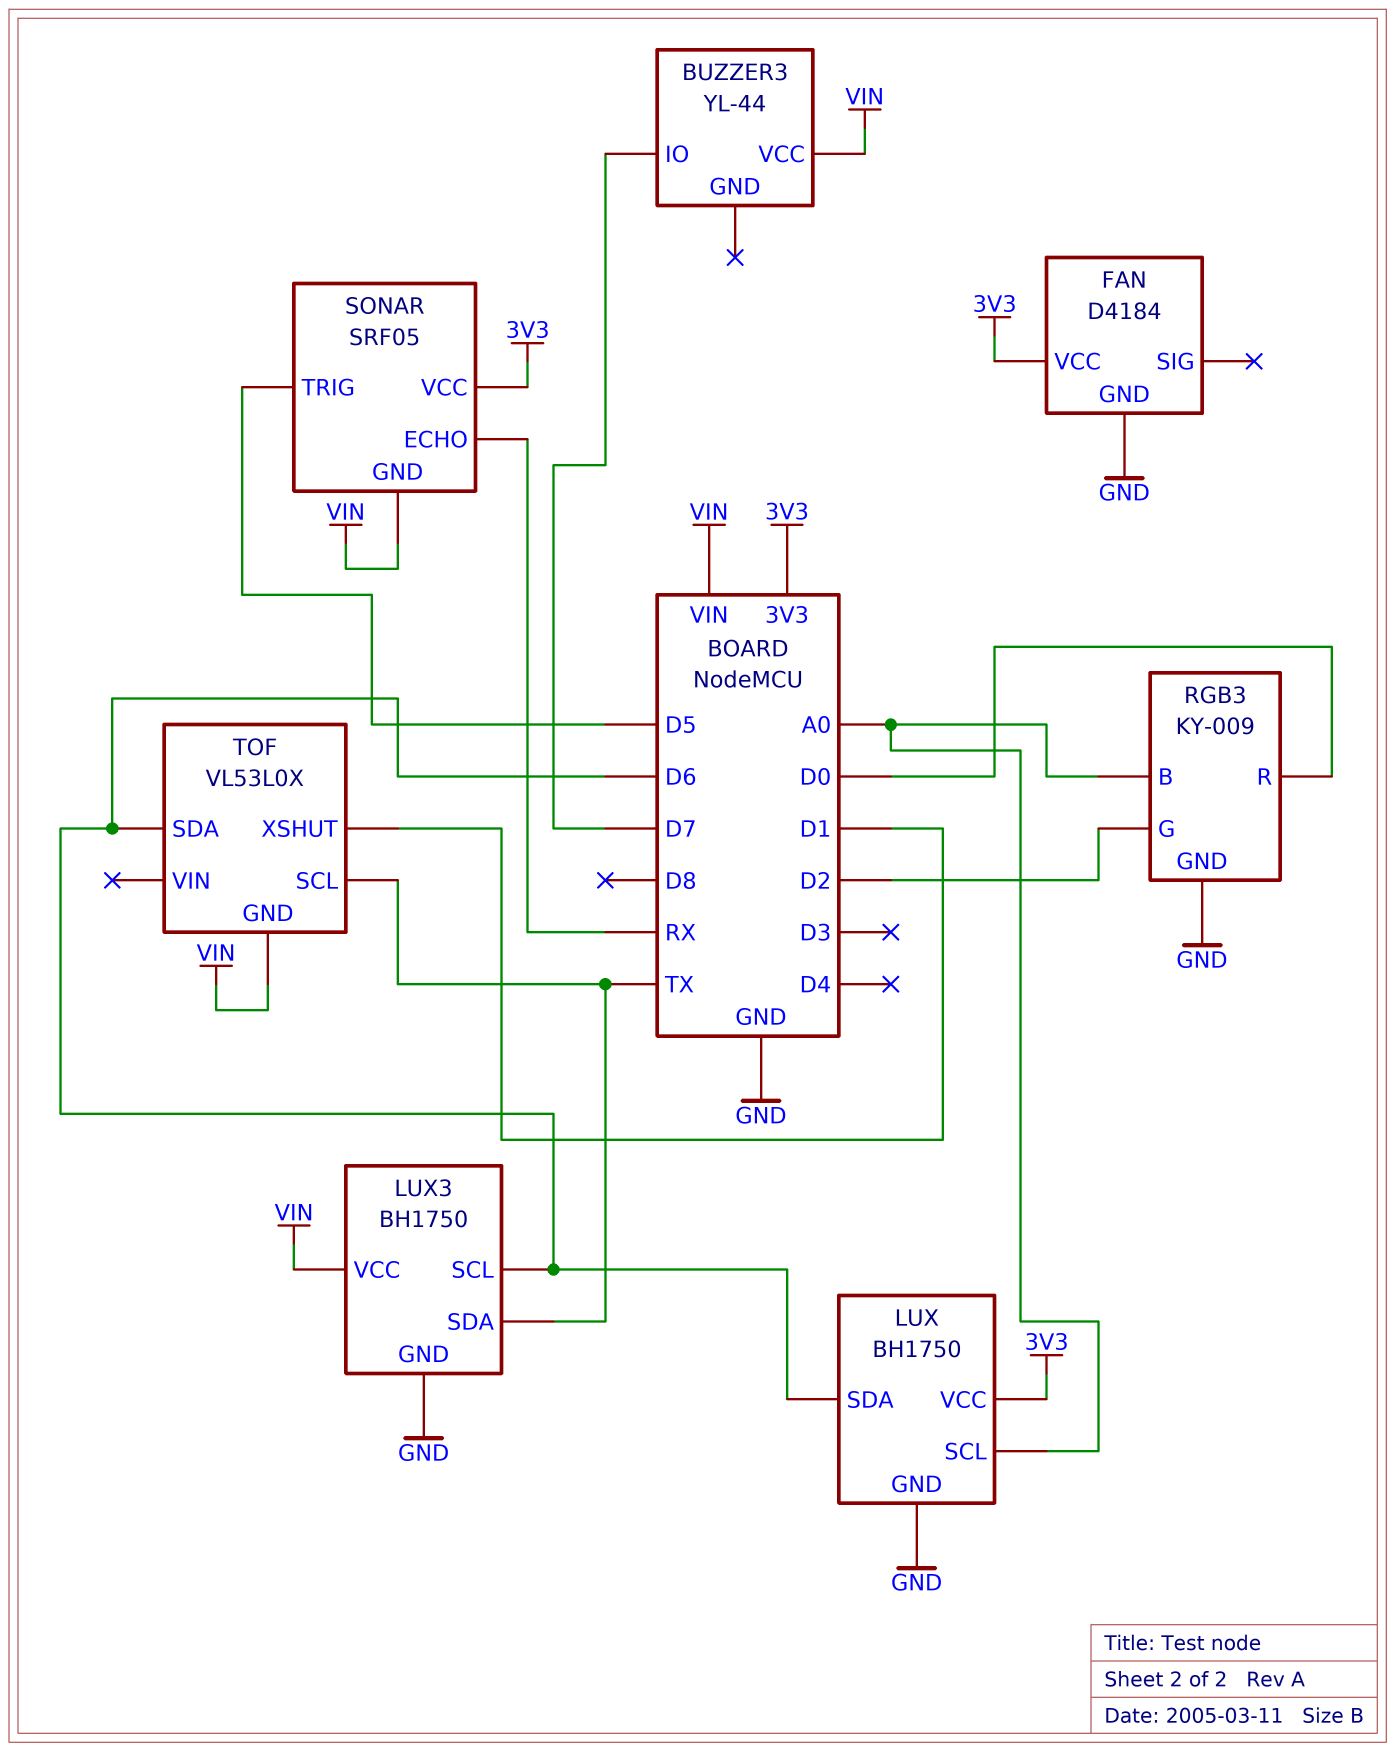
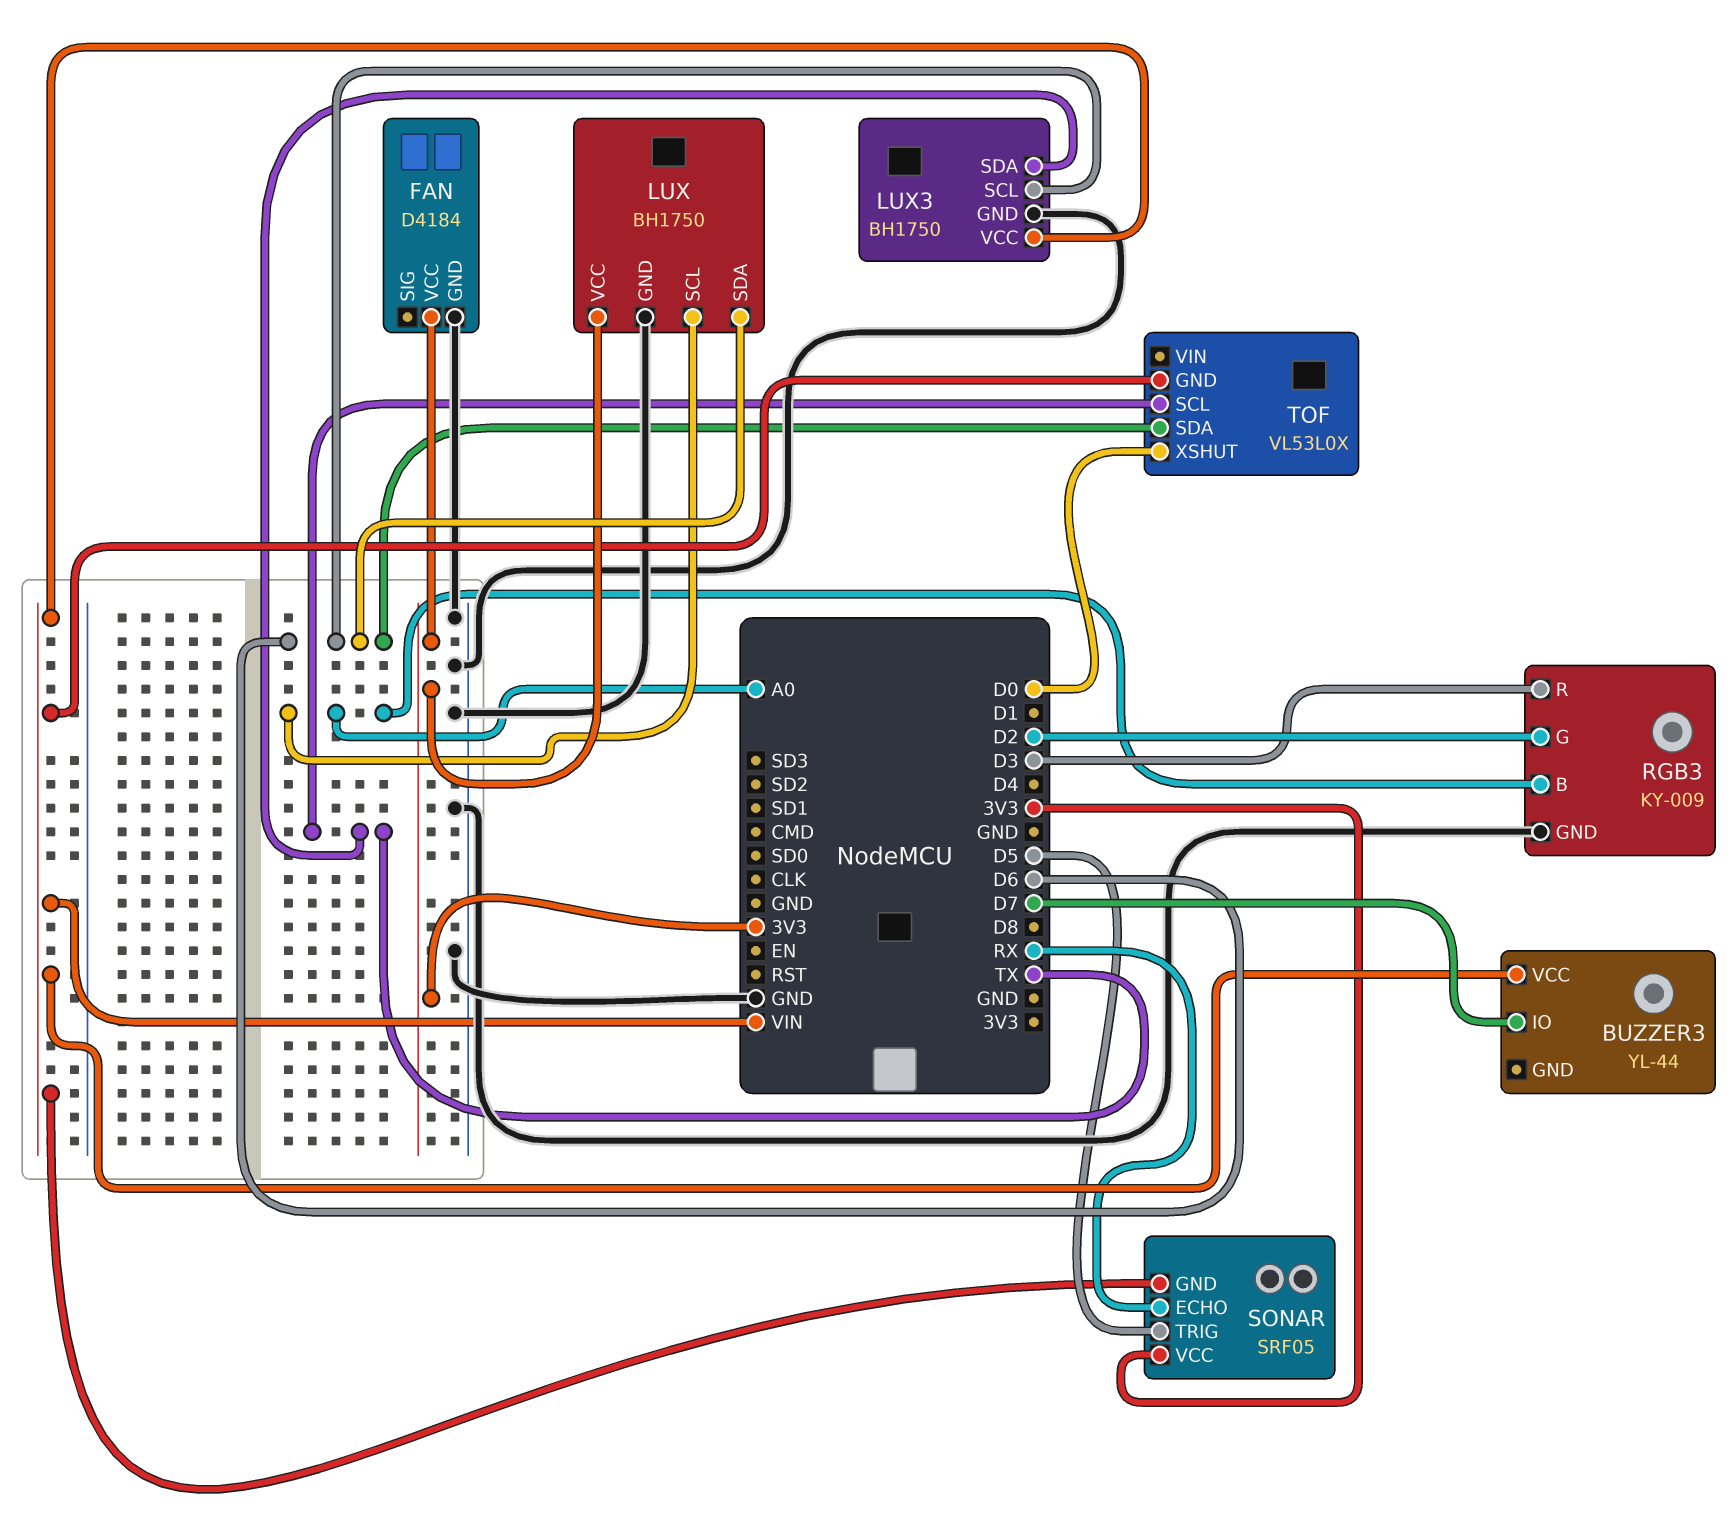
RGB3 pin R: D0 -> D3
TOF pin XSHUT: D1 -> D0

